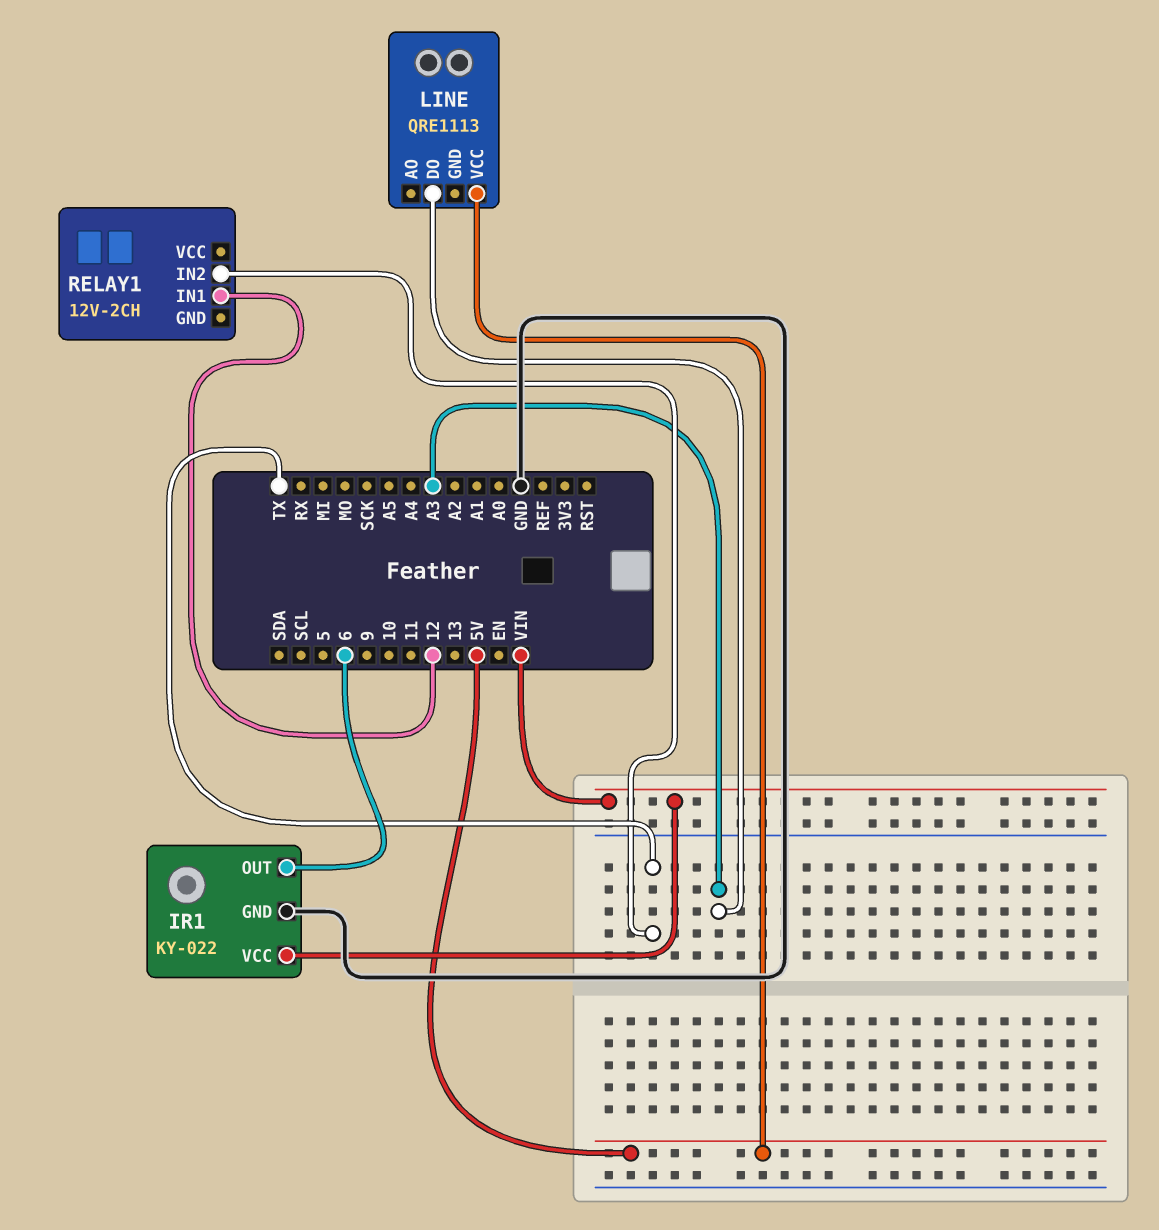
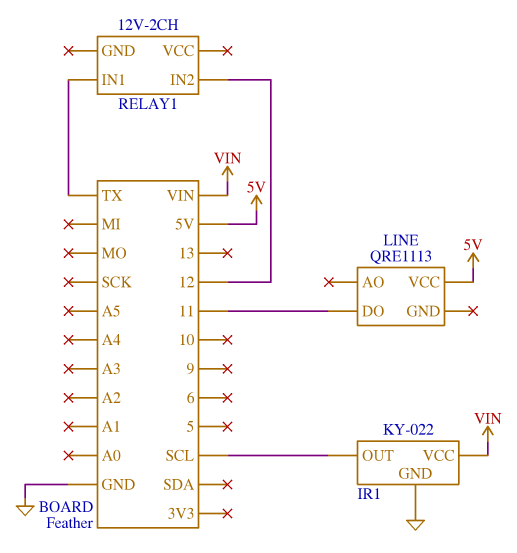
IR1 pin OUT: 6 -> SCL
LINE pin DO: A3 -> 11
RELAY1 pin IN1: 12 -> TX
RELAY1 pin IN2: TX -> 12

